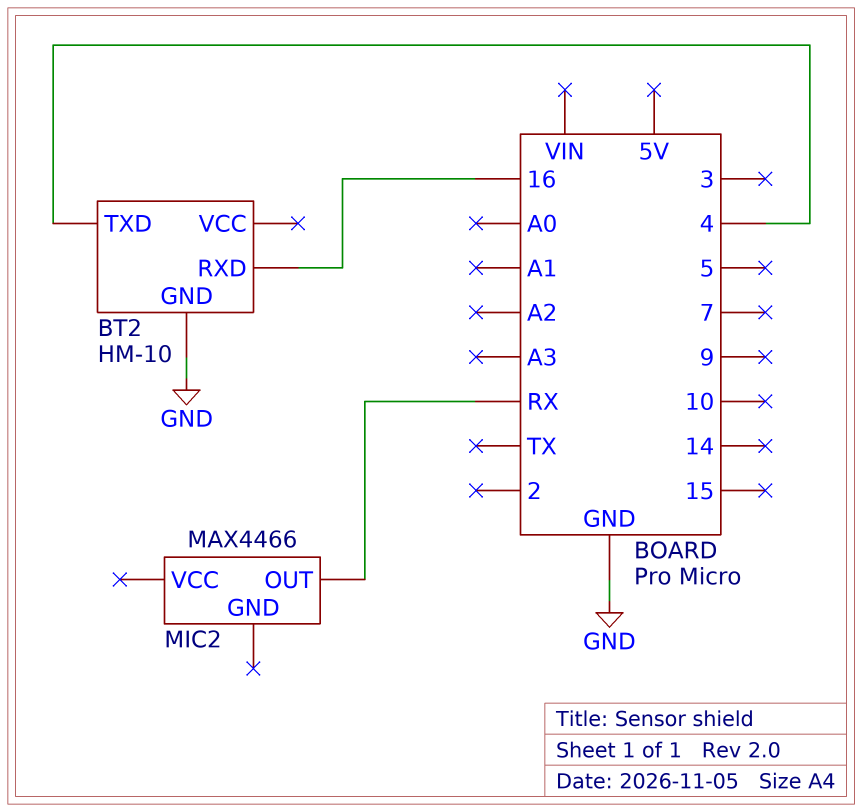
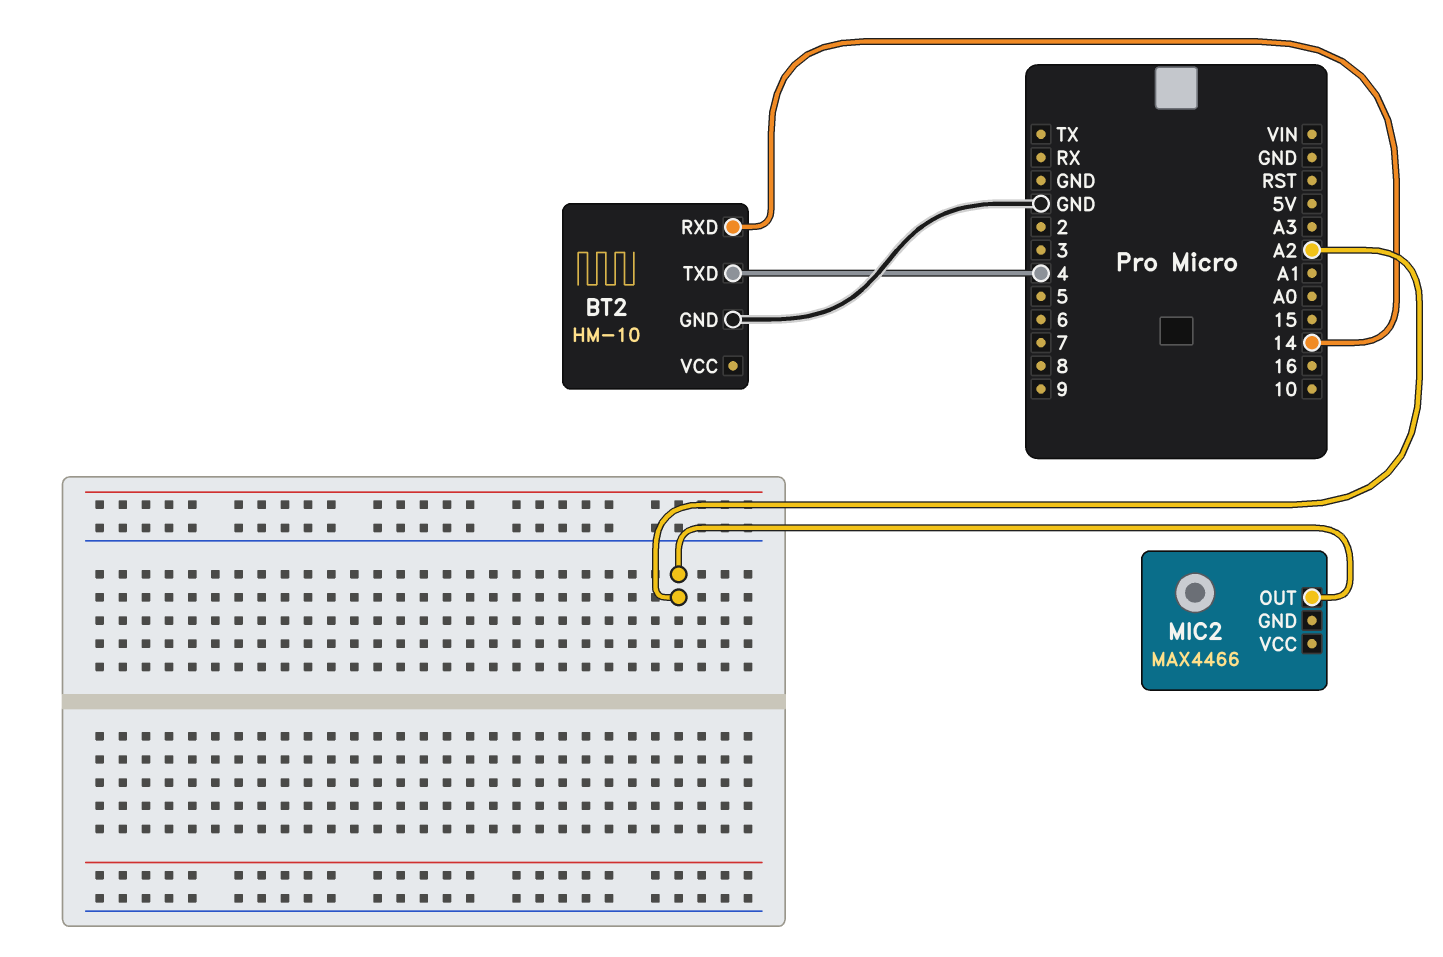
BT2 pin RXD: 16 -> 14
MIC2 pin OUT: RX -> A2

